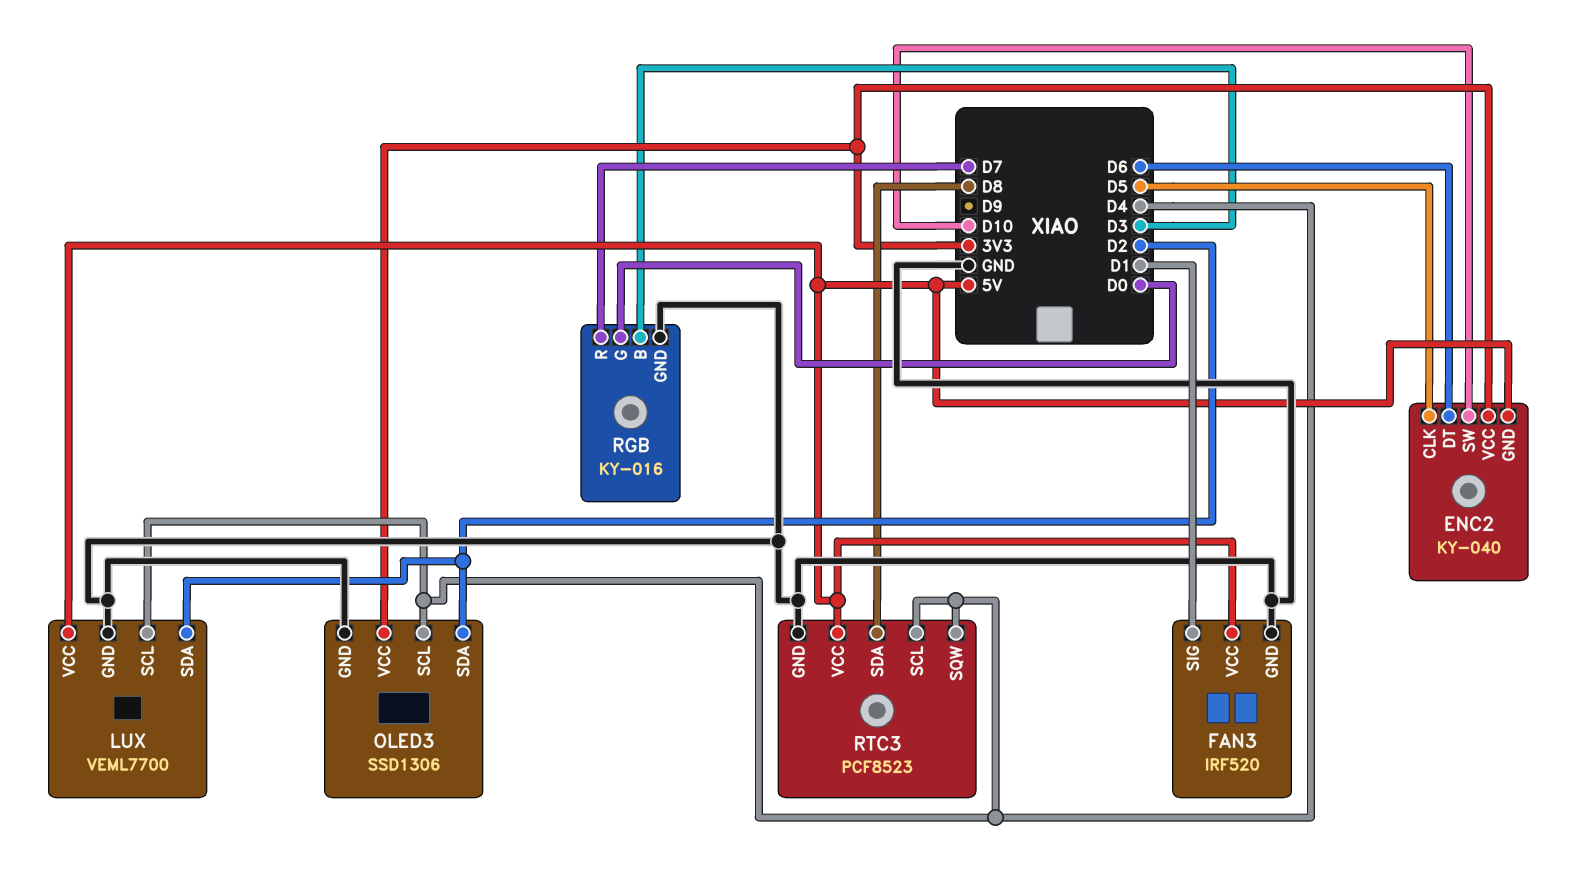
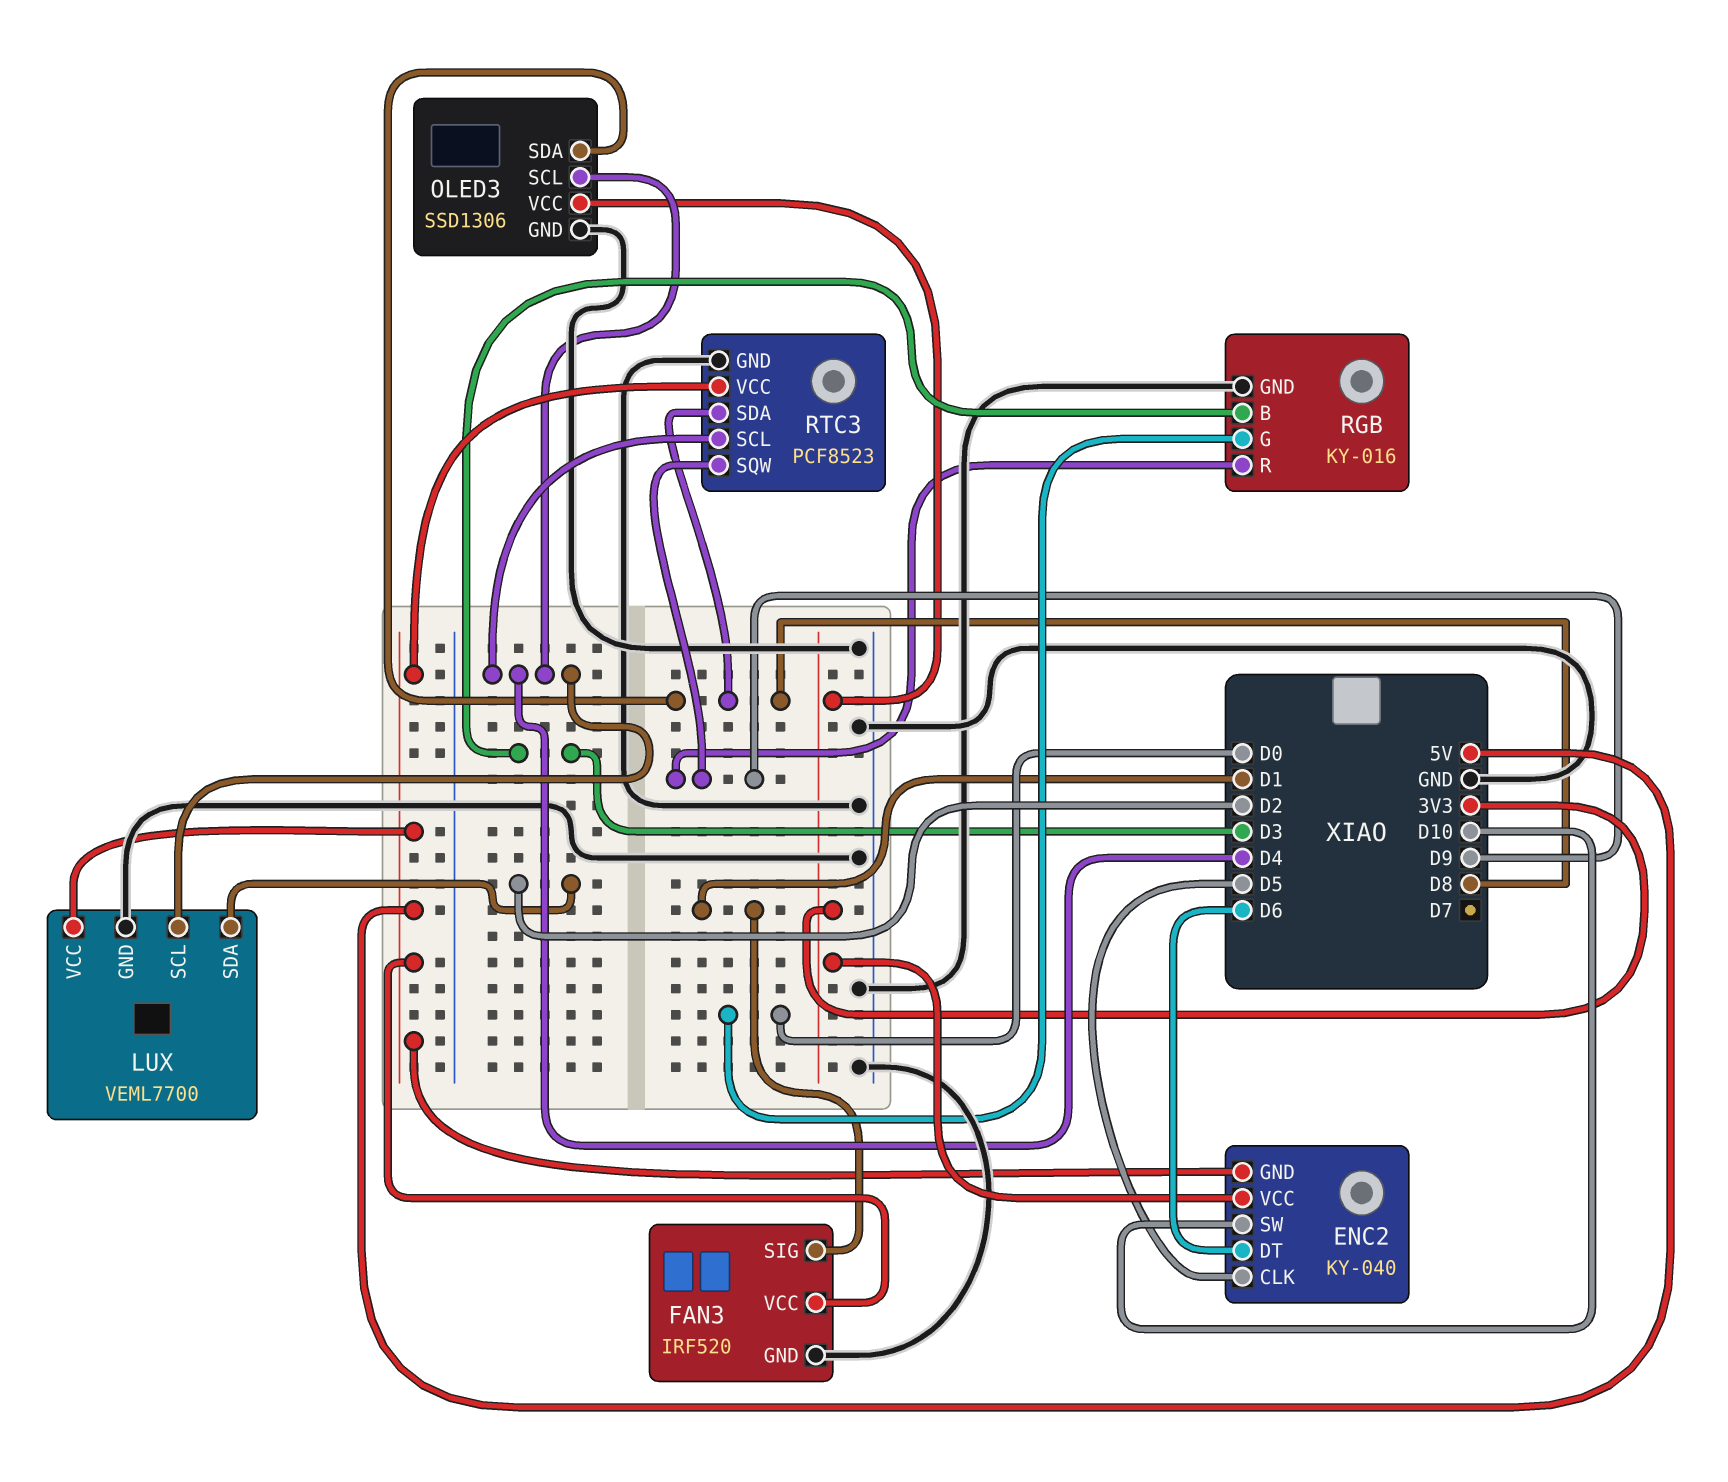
OLED3 pin SDA: D2 -> D8
RGB pin R: D7 -> D9
RTC3 pin SQW: D4 -> D9

